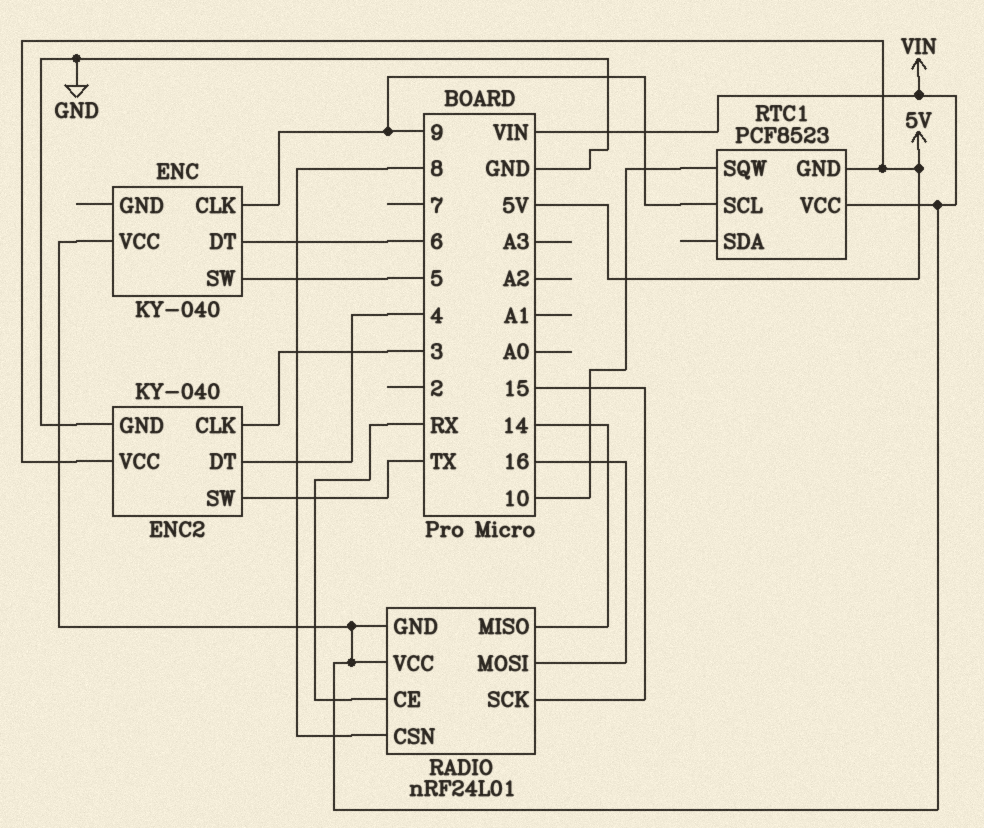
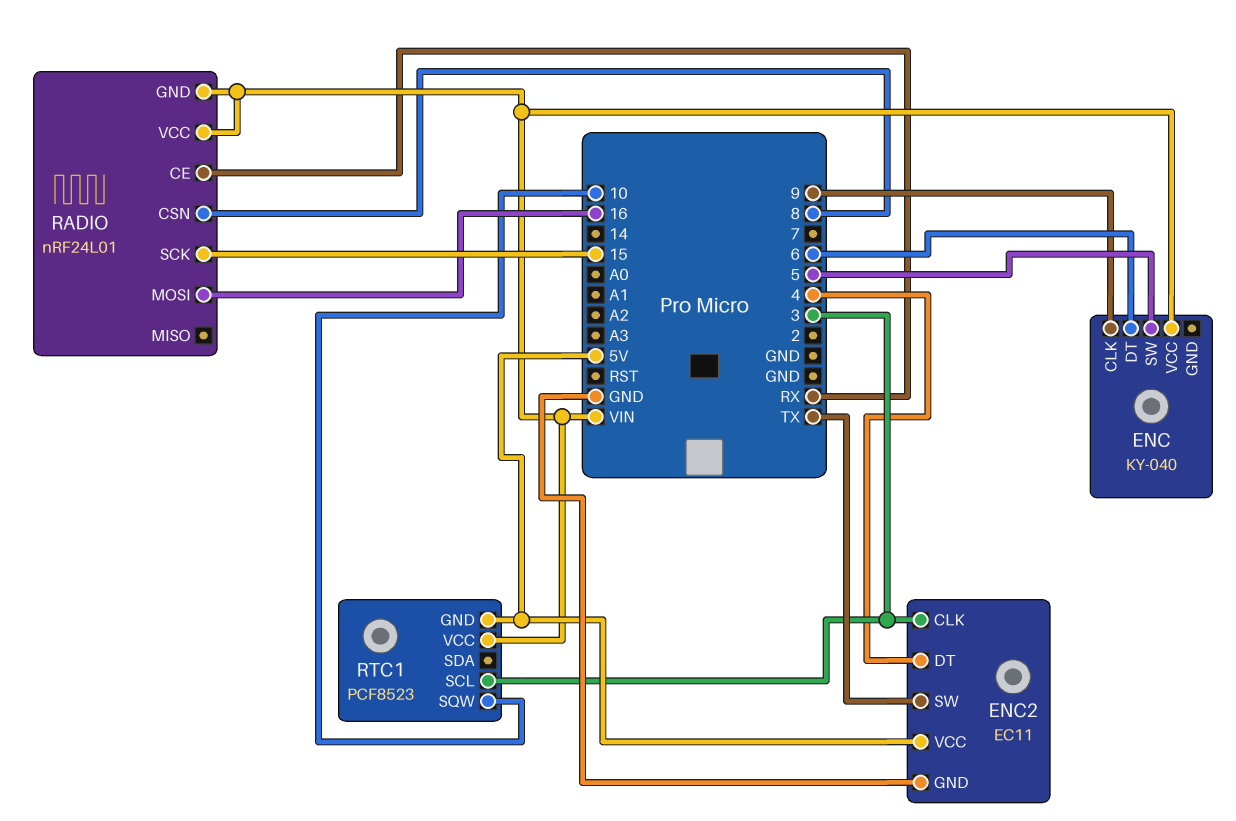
ENC2: KY-040 -> EC11
RADIO pin MISO: 14 -> none
RTC1 pin SCL: 9 -> 3

